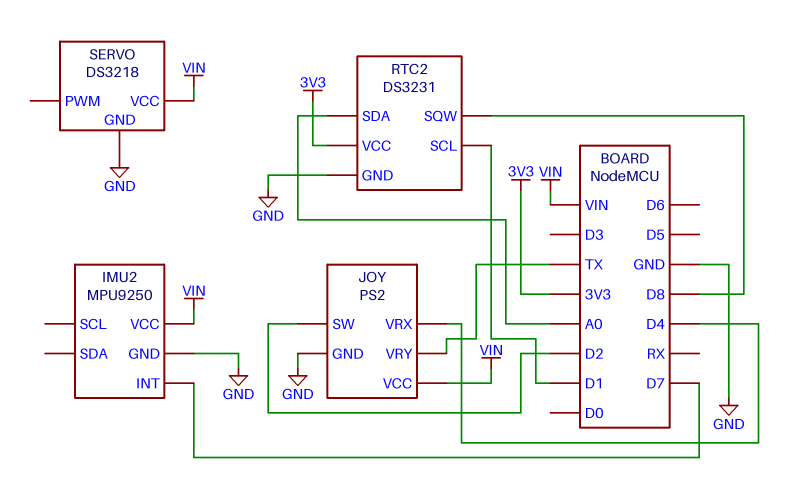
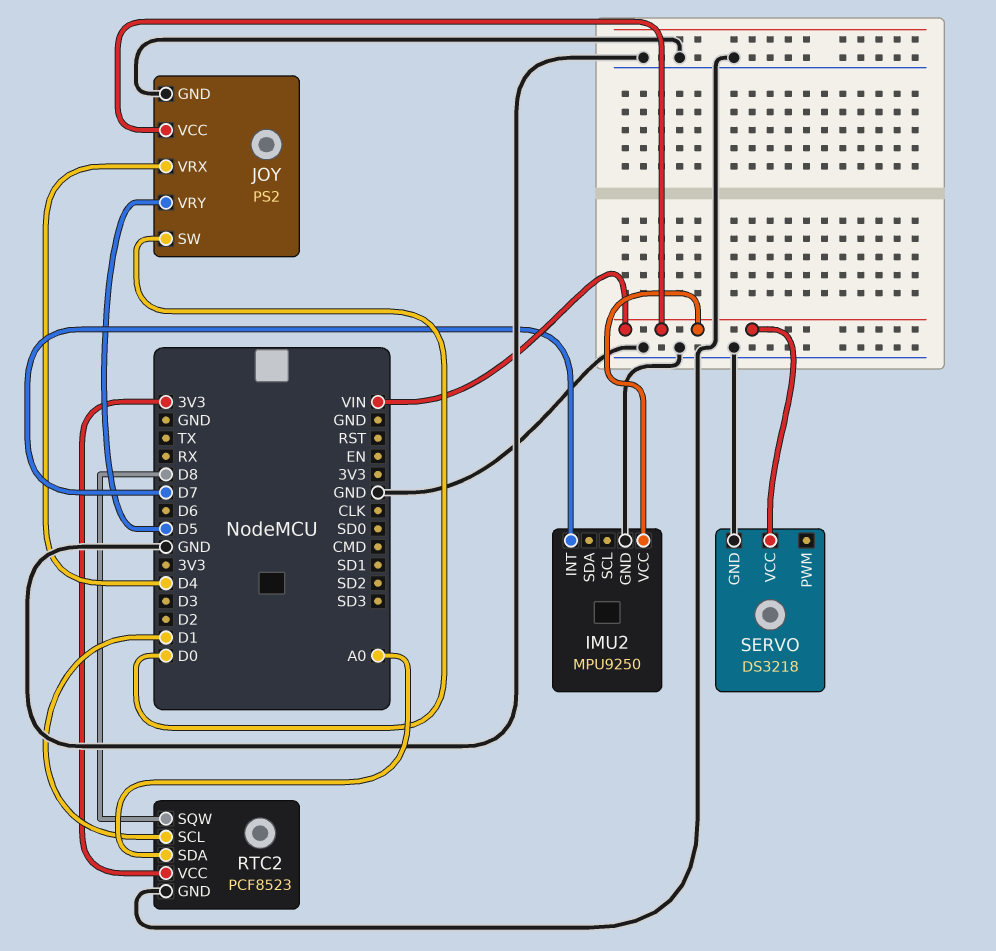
JOY pin SW: D2 -> D0
JOY pin VRY: TX -> D5
RTC2: DS3231 -> PCF8523

